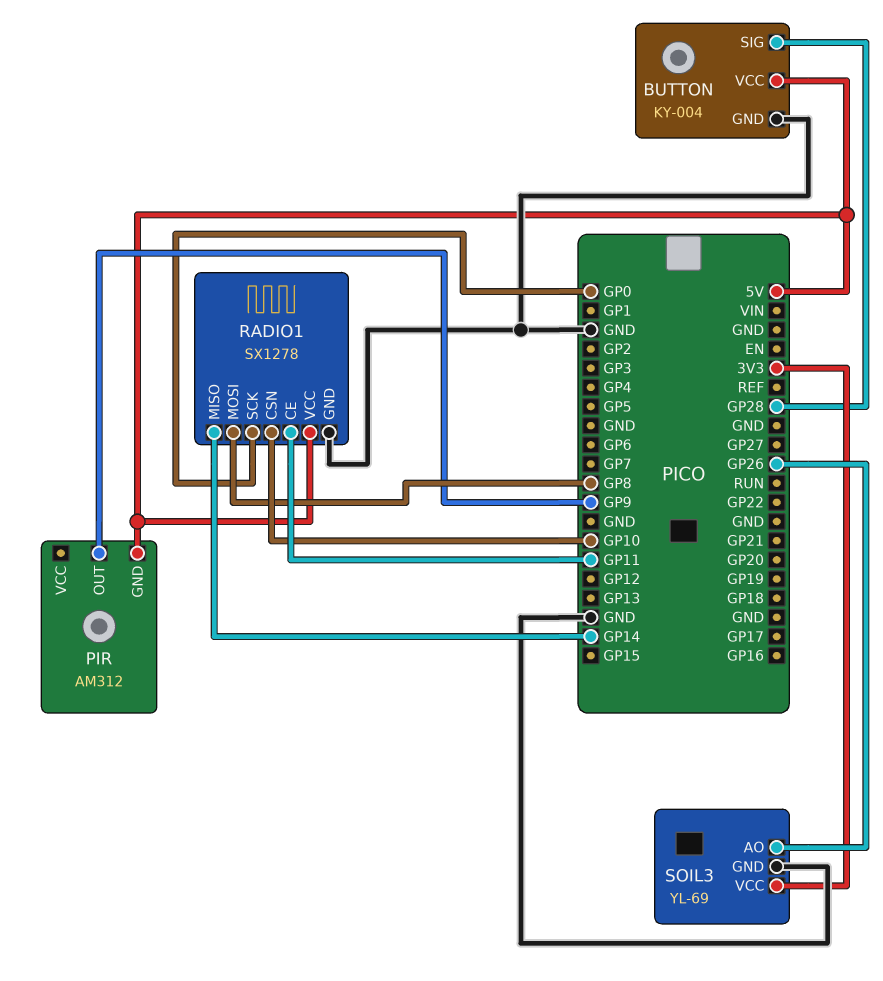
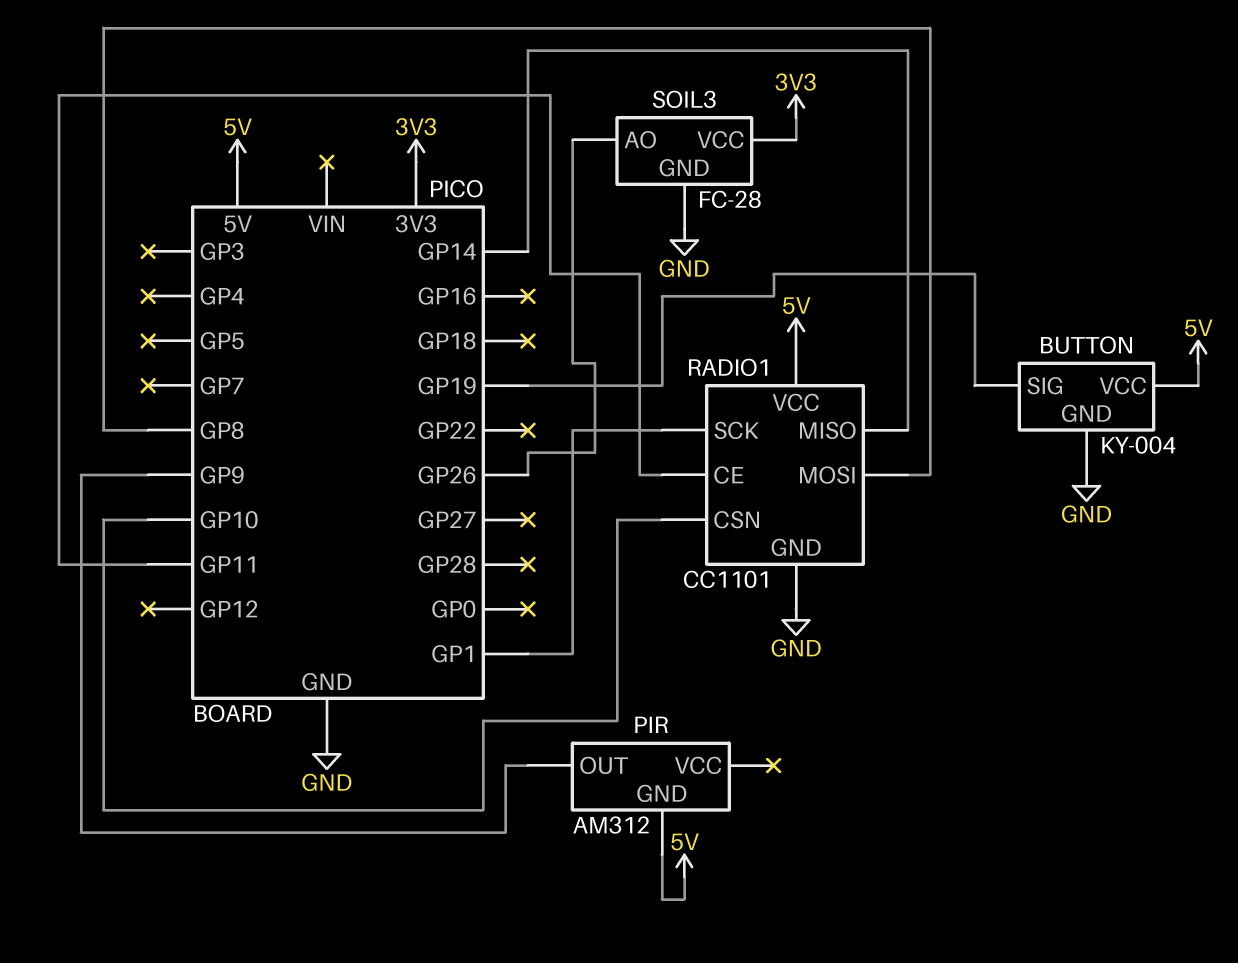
BUTTON pin SIG: GP28 -> GP19
RADIO1: SX1278 -> CC1101
RADIO1 pin SCK: GP0 -> GP1
SOIL3: YL-69 -> FC-28

